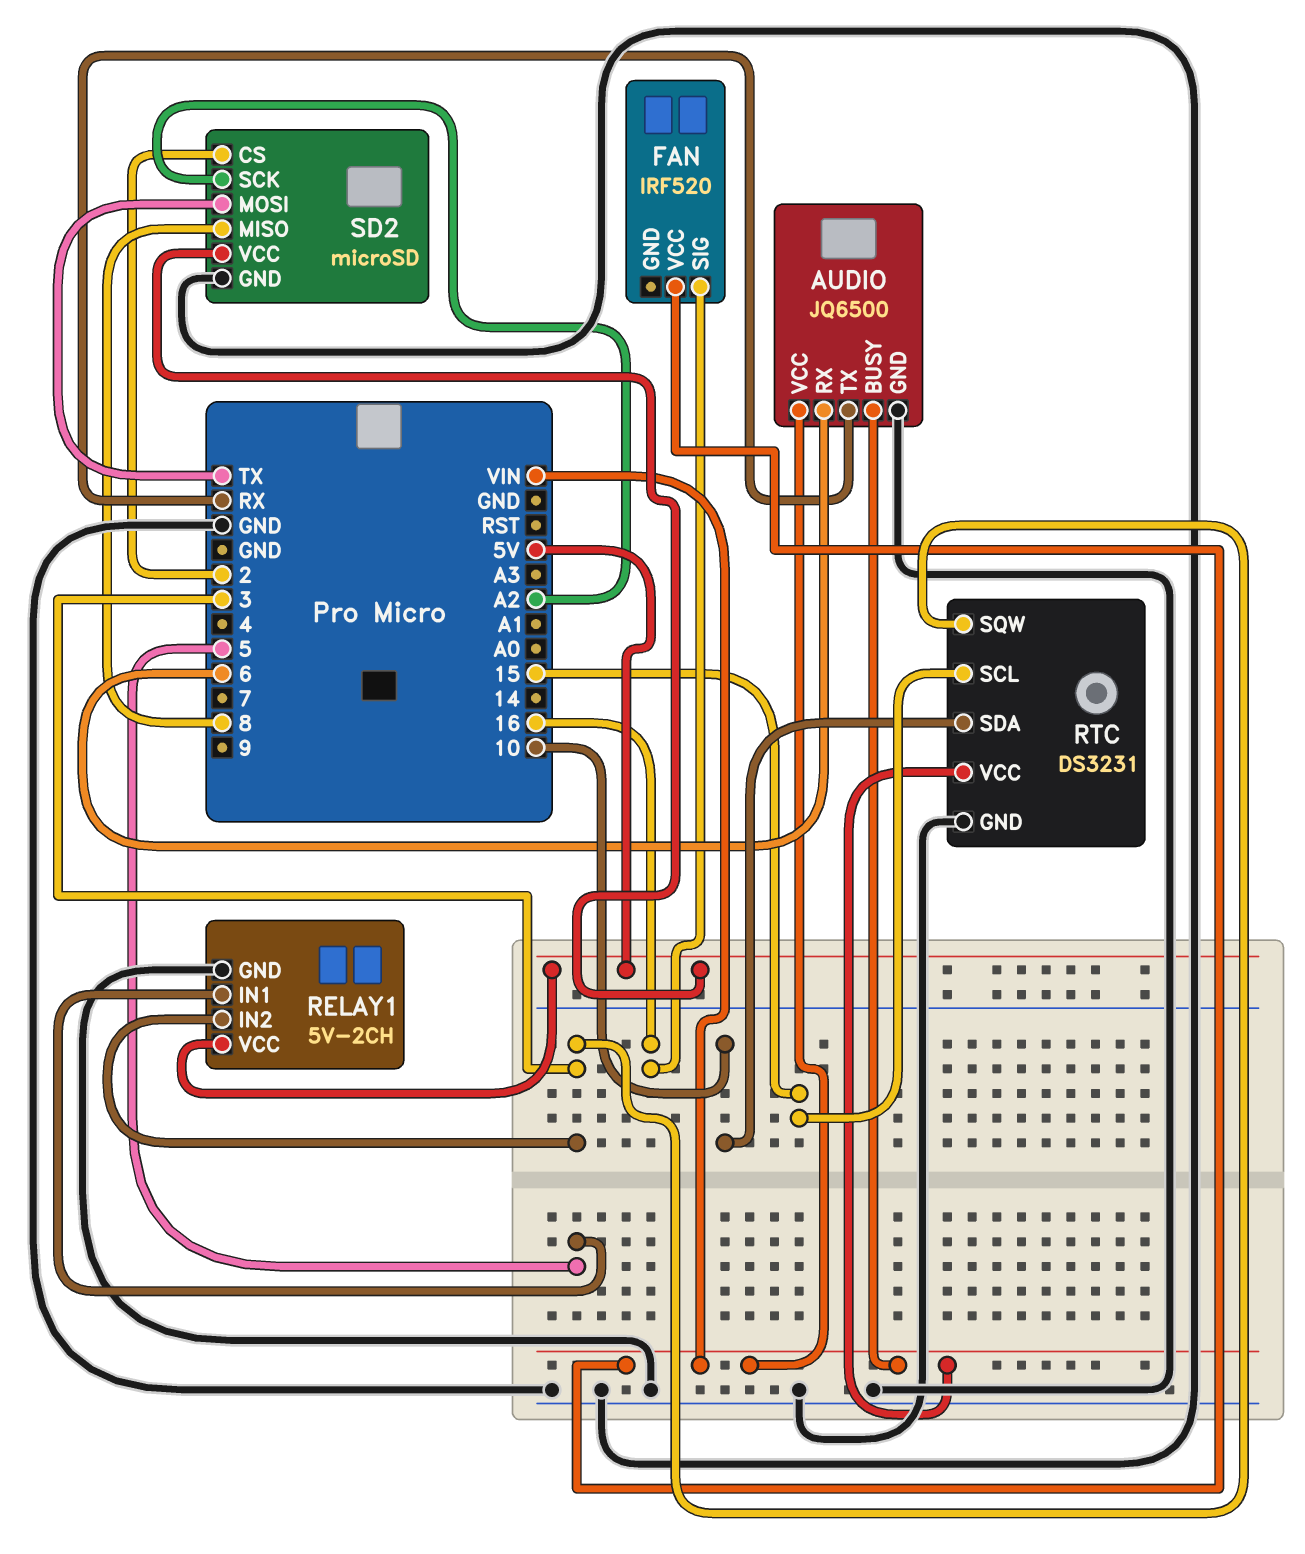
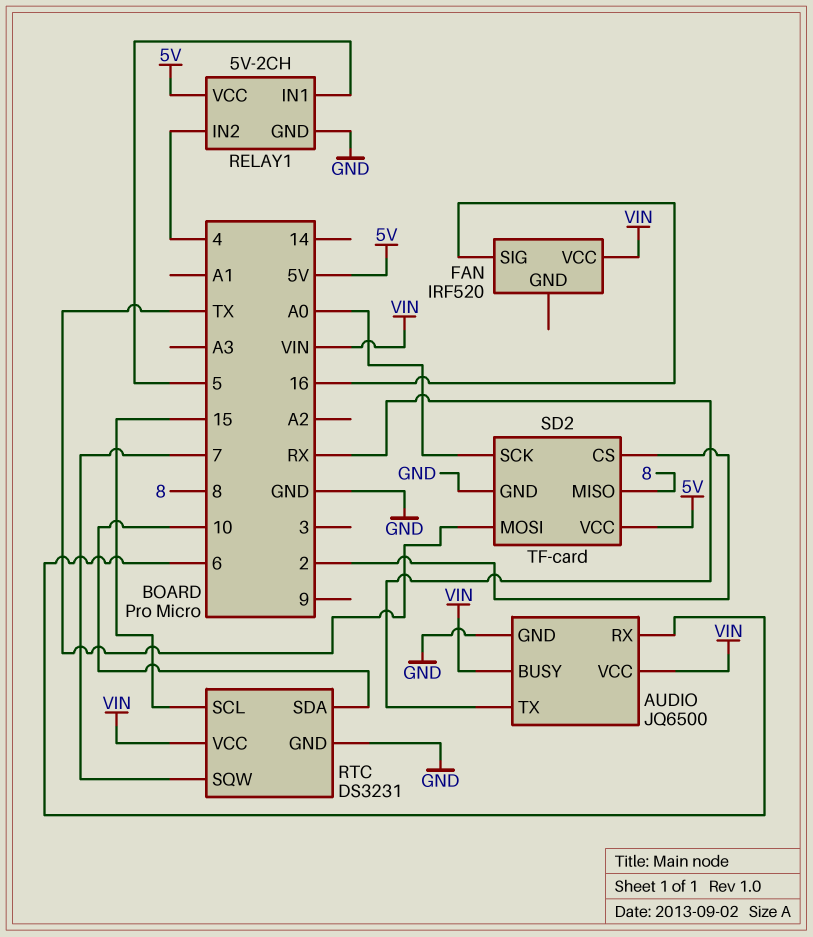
RELAY1 pin IN2: 3 -> 4
RTC pin SQW: 3 -> 7
SD2: microSD -> TF-card
SD2 pin SCK: A2 -> A0

